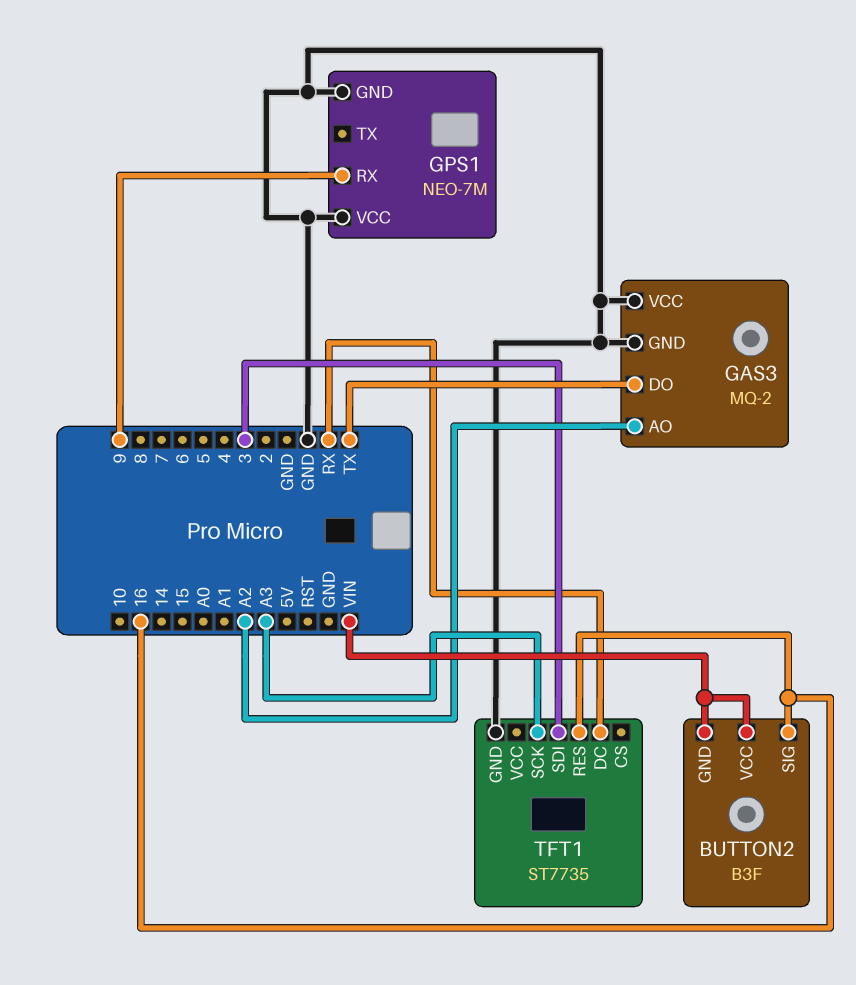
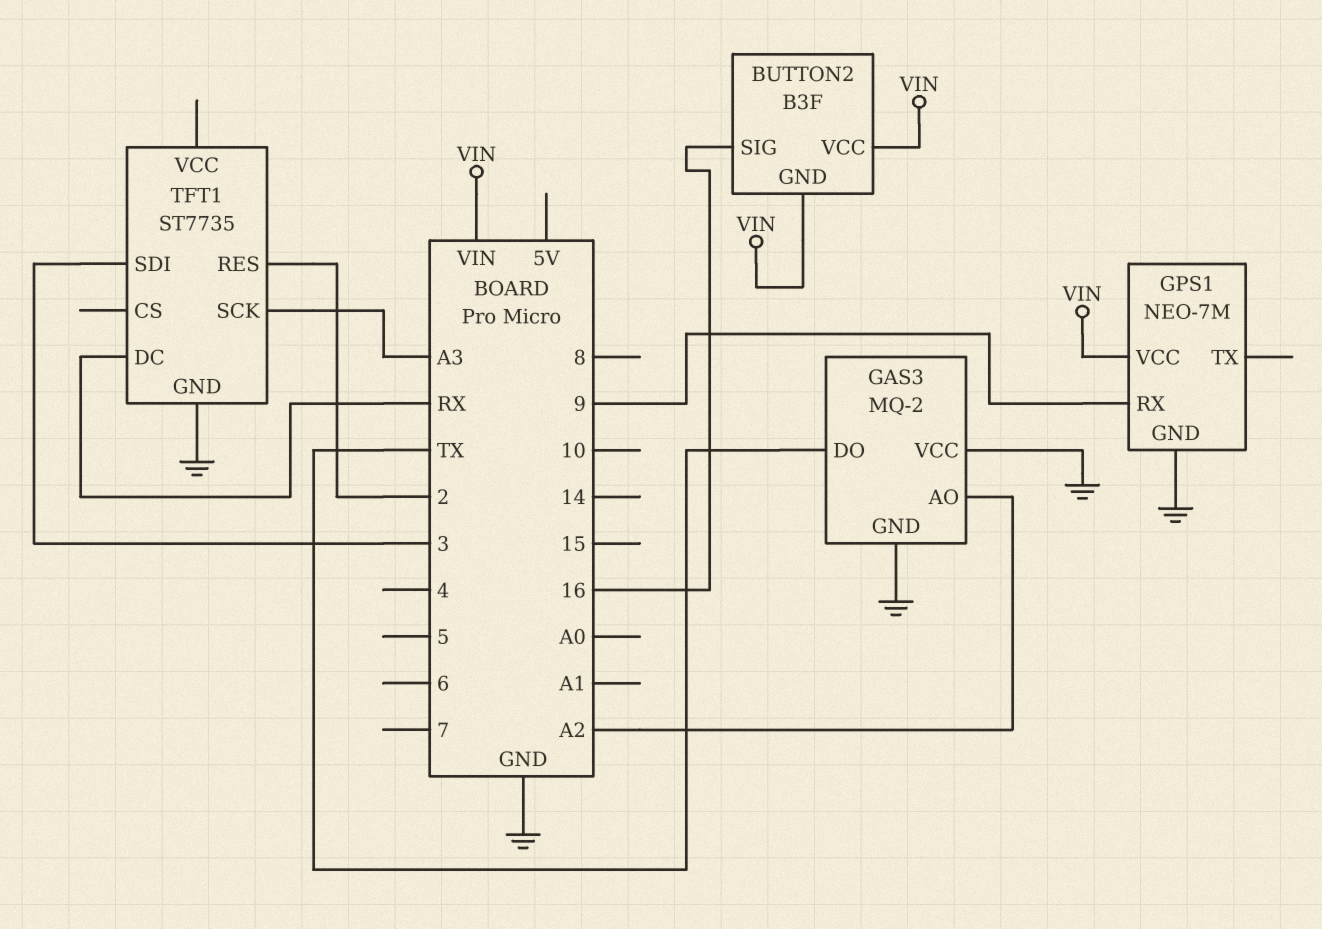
GPS1 pin VCC: GND -> VIN
TFT1 pin RES: 16 -> 2

